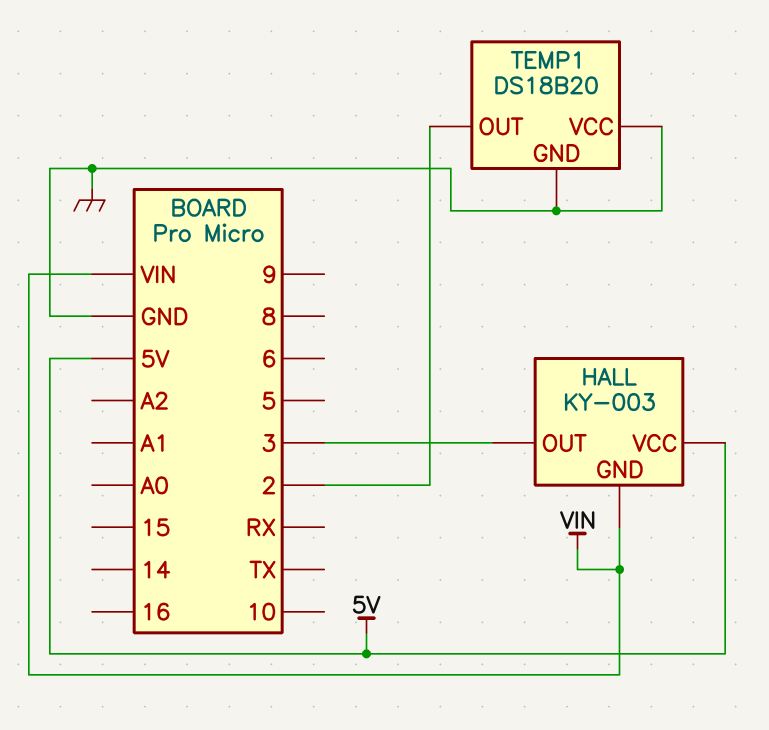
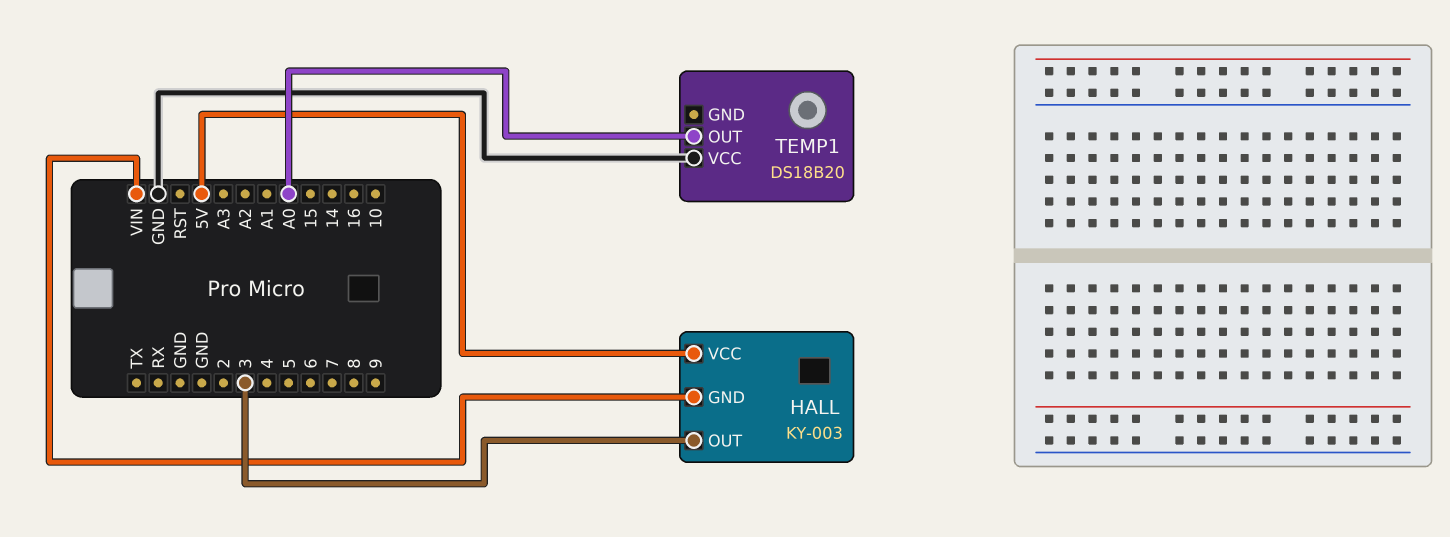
TEMP1 pin GND: GND -> none
TEMP1 pin OUT: 2 -> A0

